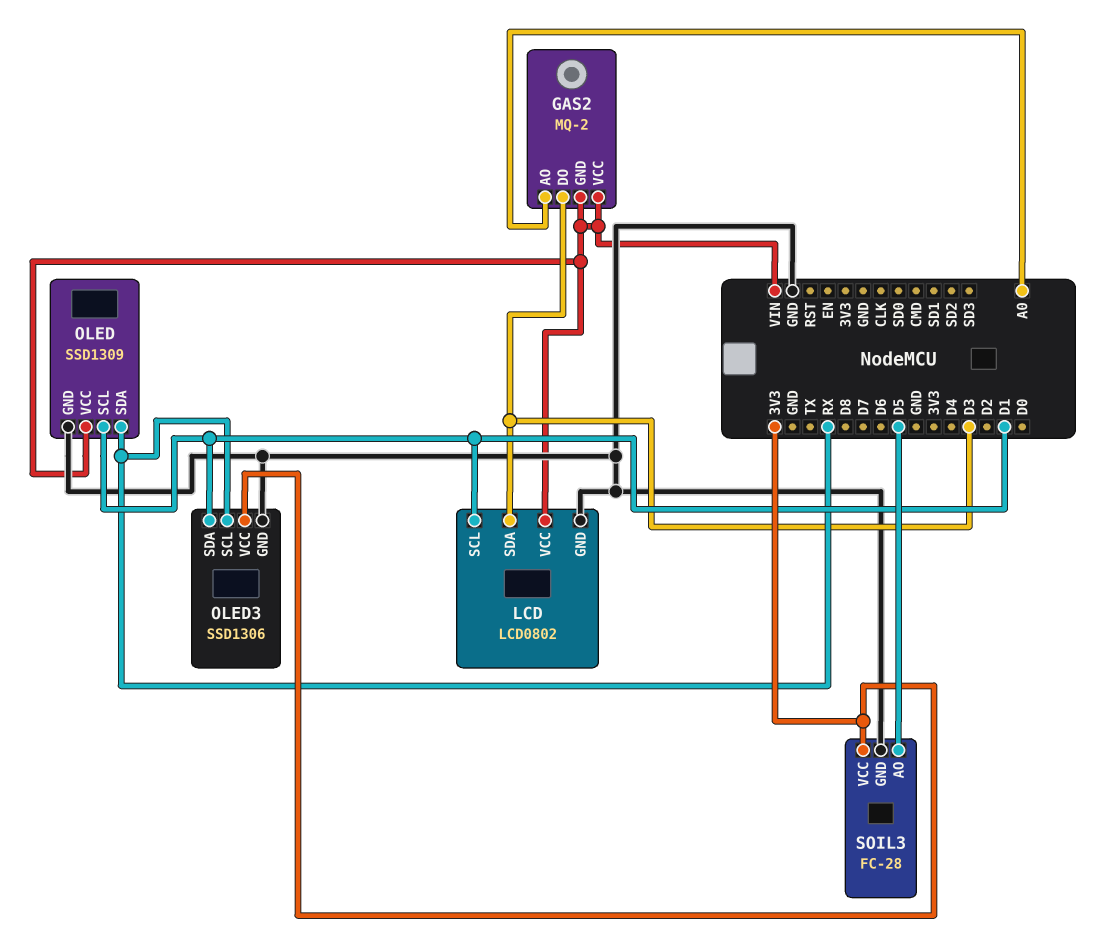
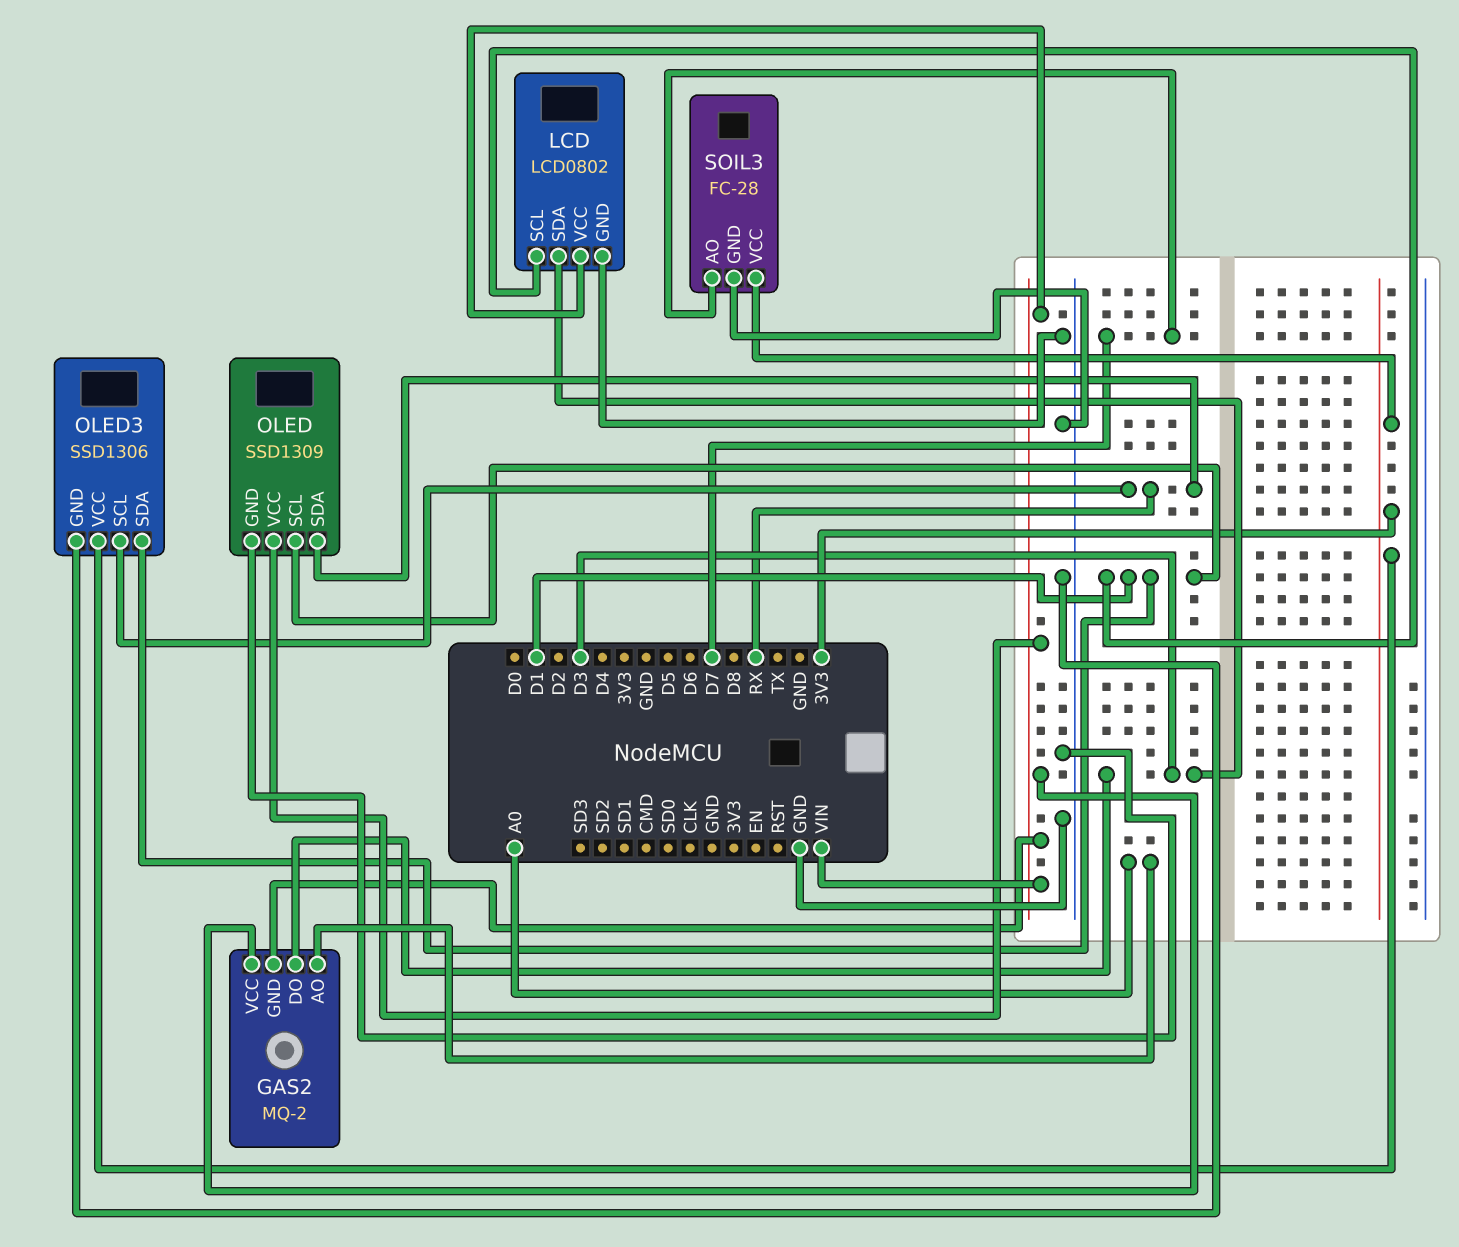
SOIL3 pin AO: D5 -> D7

